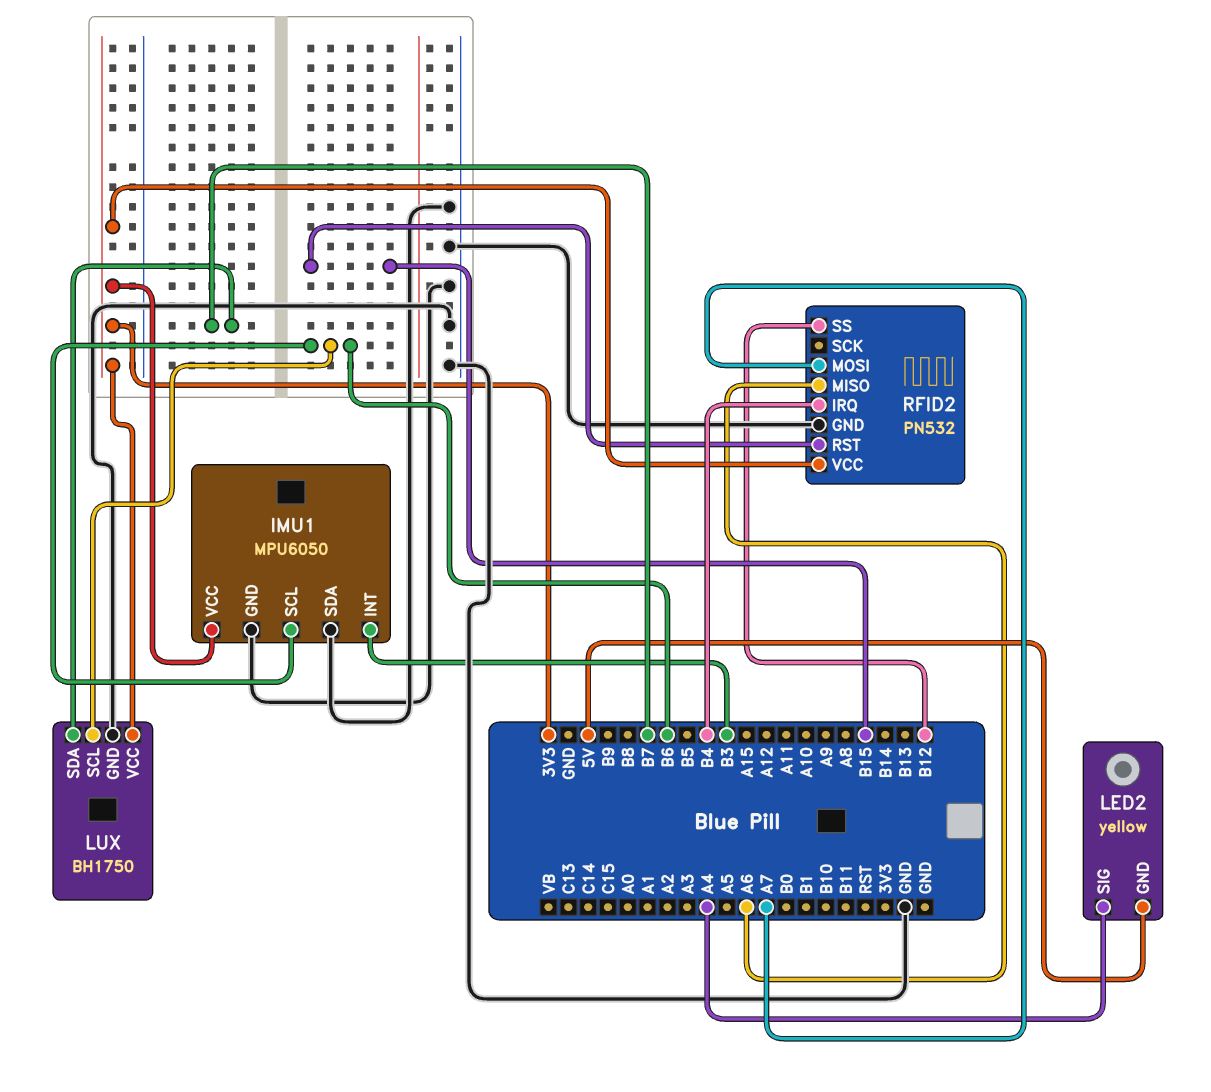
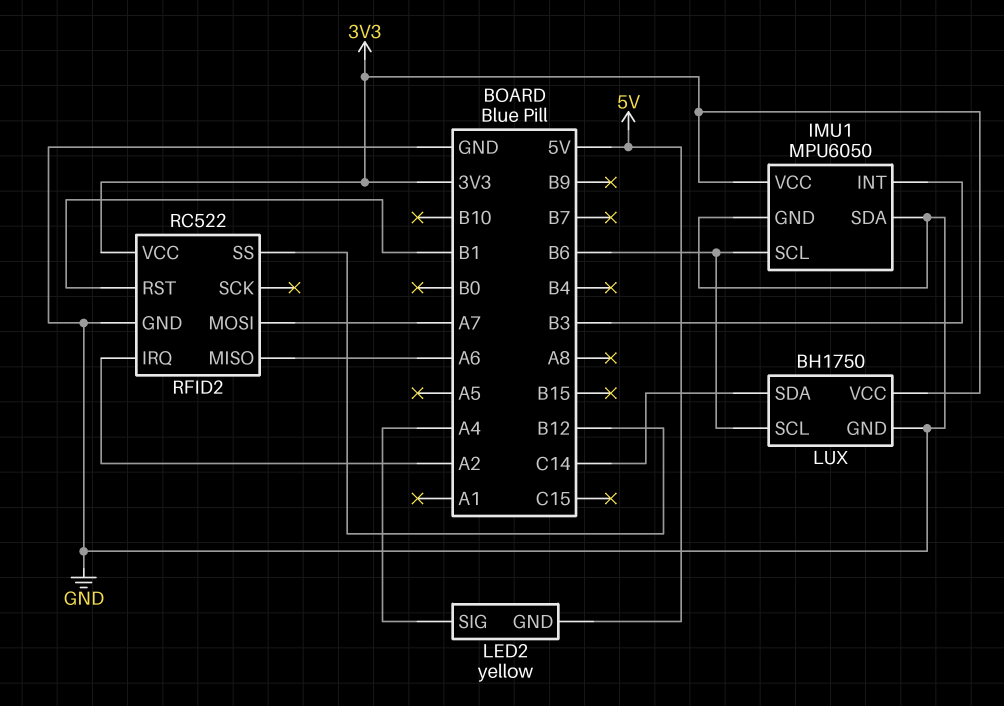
LUX pin SDA: B7 -> C14
RFID2: PN532 -> RC522
RFID2 pin IRQ: B4 -> A2
RFID2 pin RST: B15 -> B1

